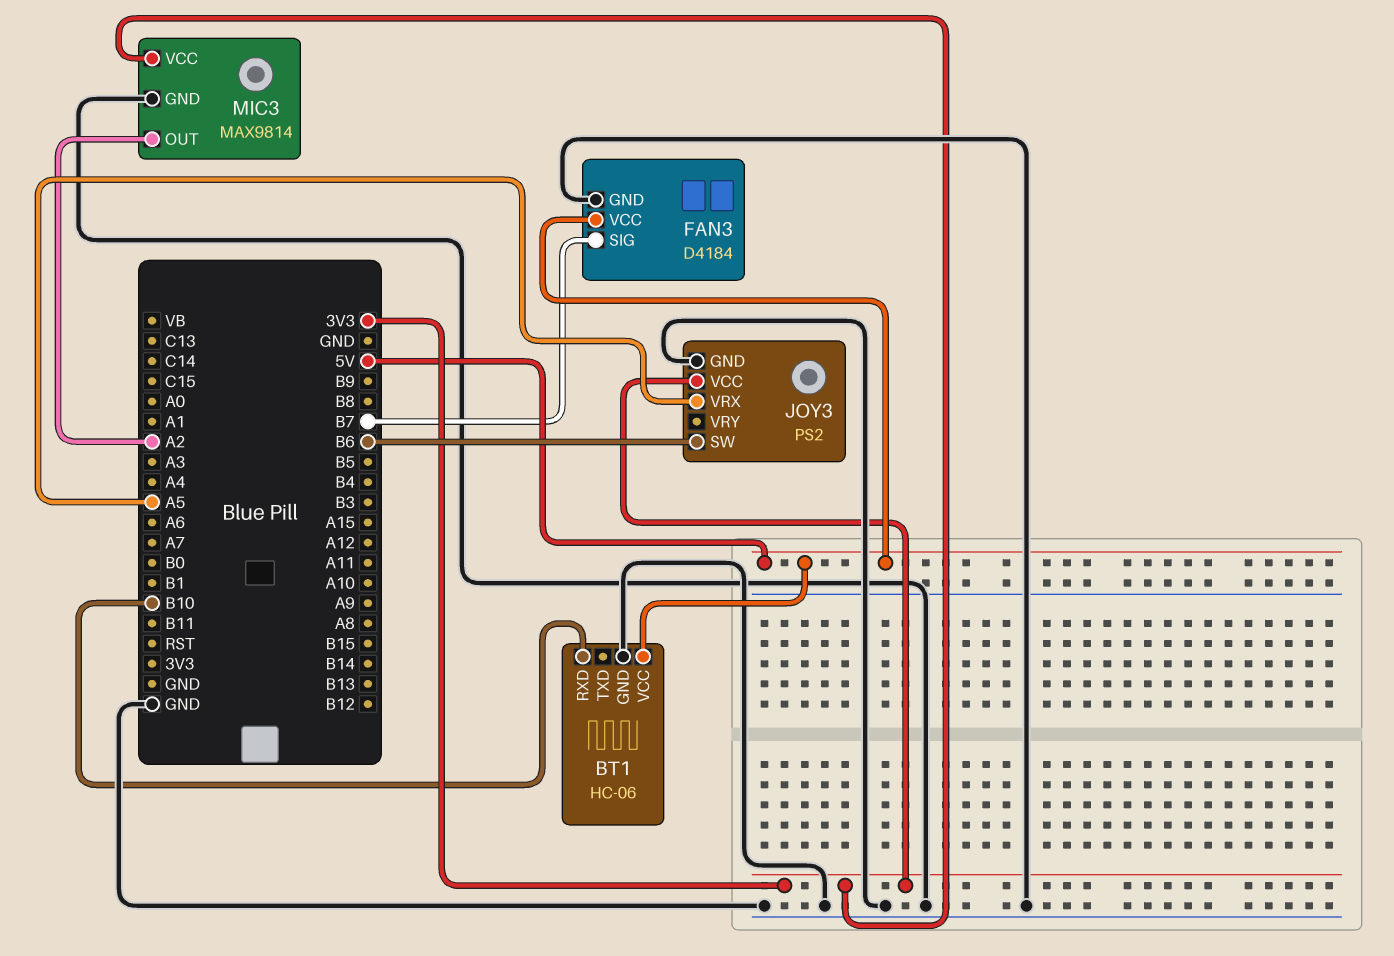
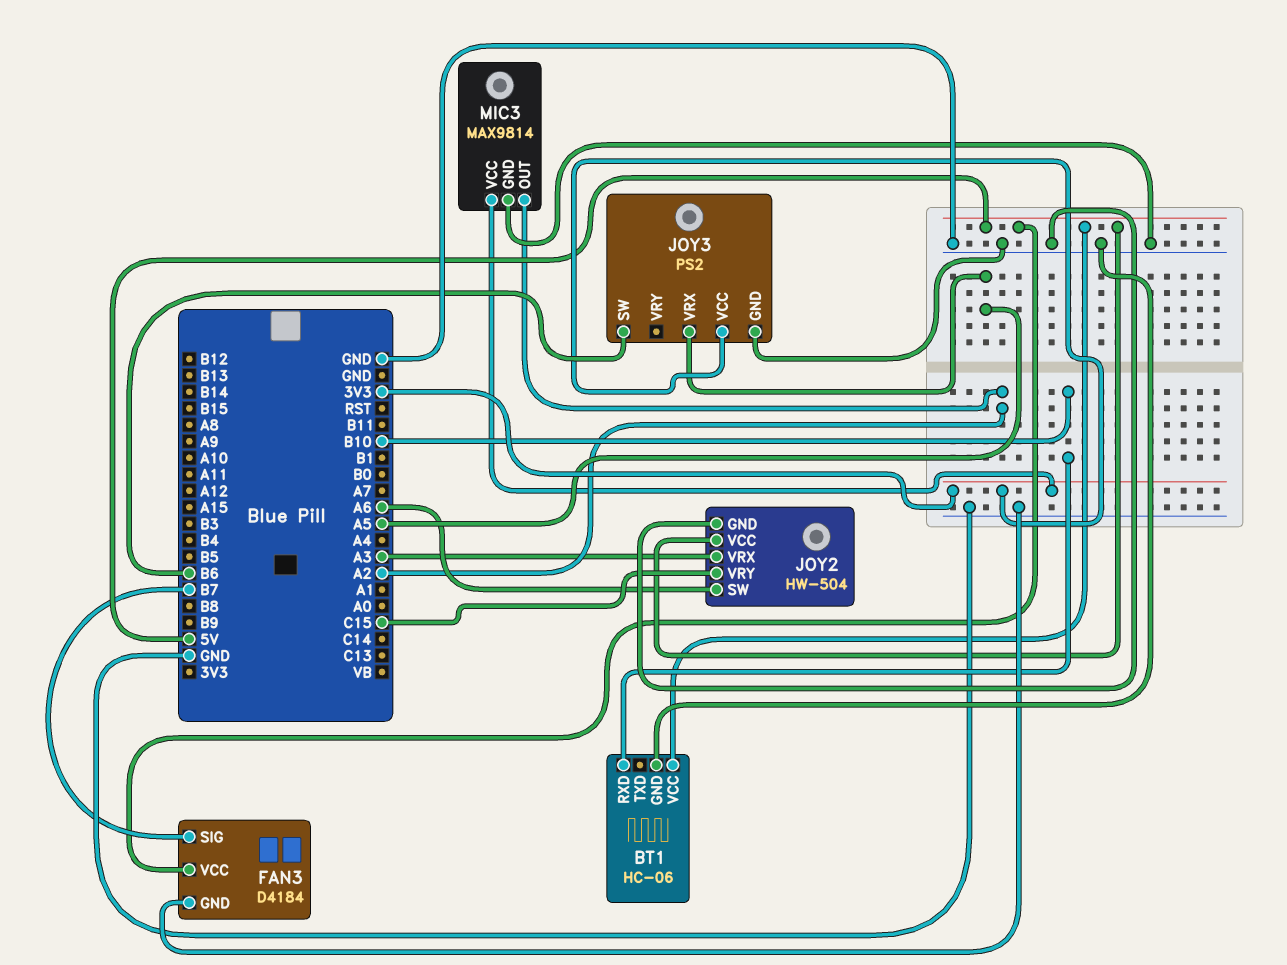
JOY2: none -> HW-504
JOY2 pin GND: none -> GND
JOY2 pin SW: none -> A6
JOY2 pin VCC: none -> 5V
JOY2 pin VRX: none -> A3
JOY2 pin VRY: none -> C15

